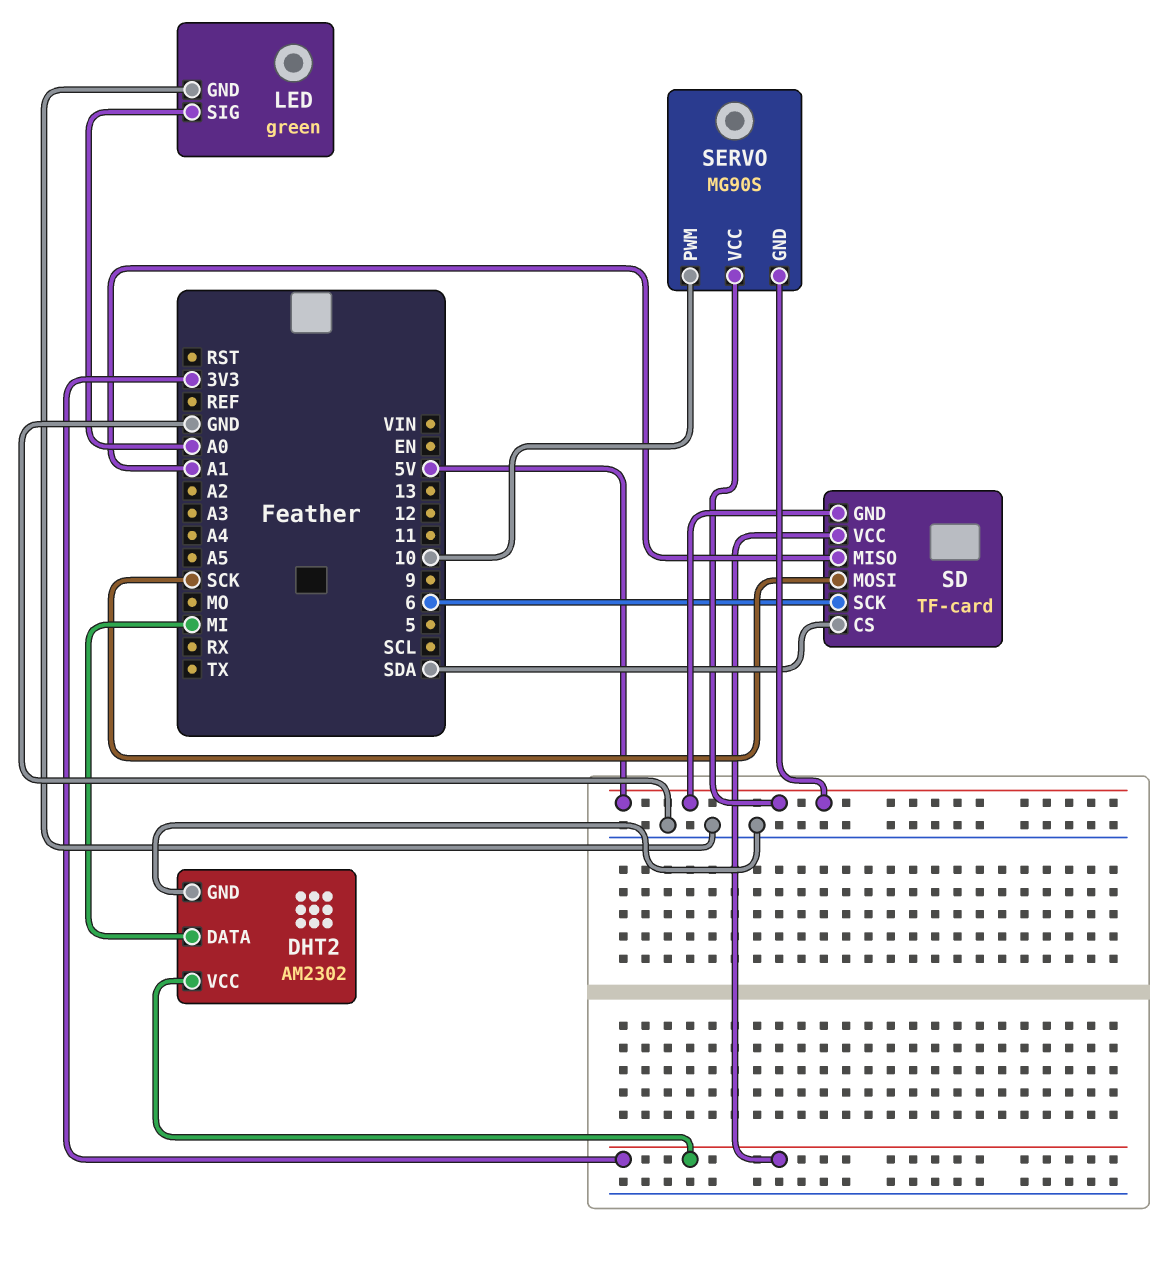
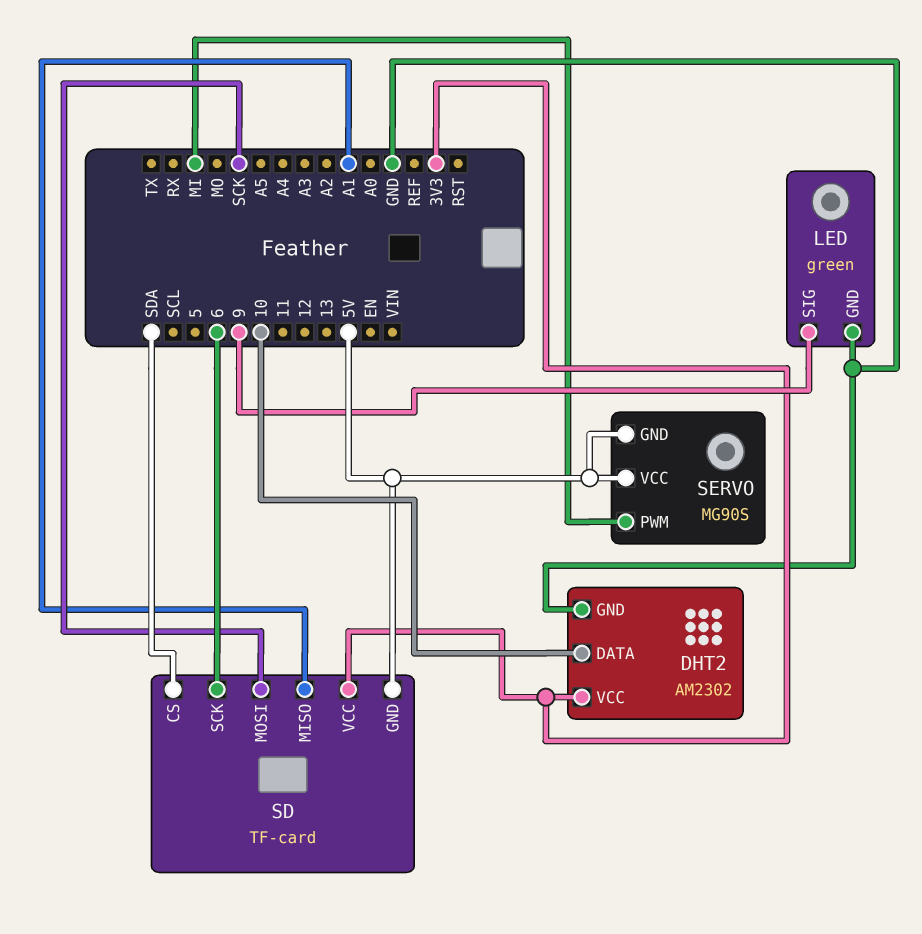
DHT2 pin DATA: MI -> 10
LED pin SIG: A0 -> 9
SERVO pin PWM: 10 -> MI

